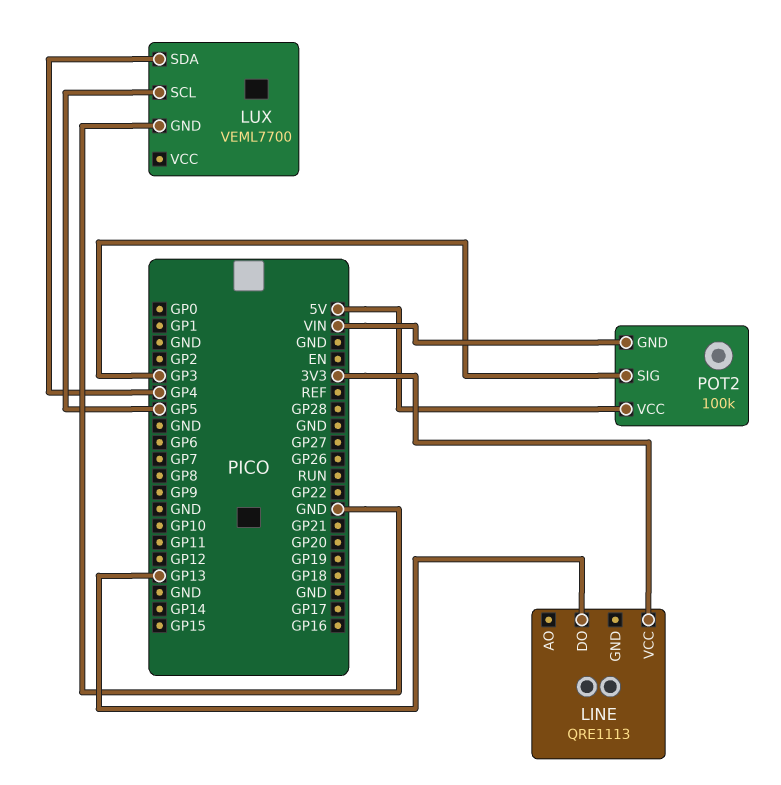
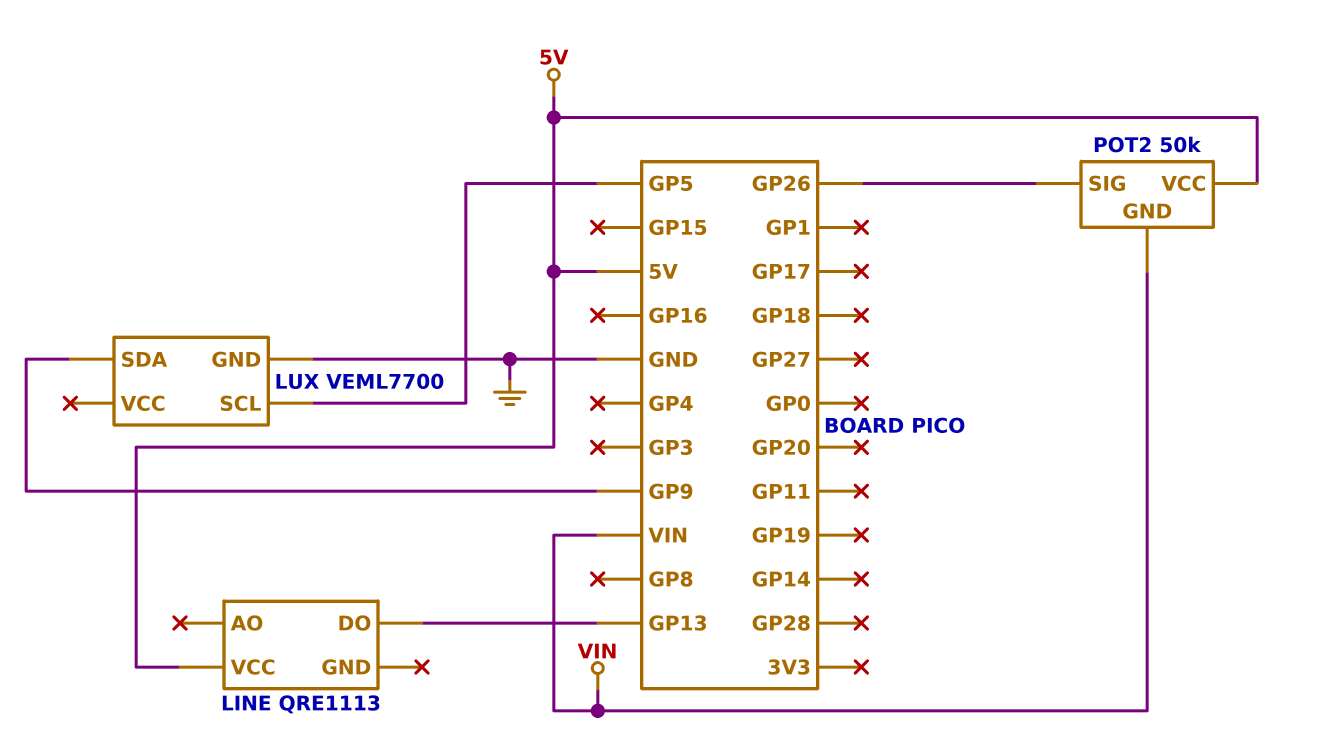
LINE pin VCC: 3V3 -> 5V
LUX pin SDA: GP4 -> GP9
POT2: 100k -> 50k
POT2 pin SIG: GP3 -> GP26

